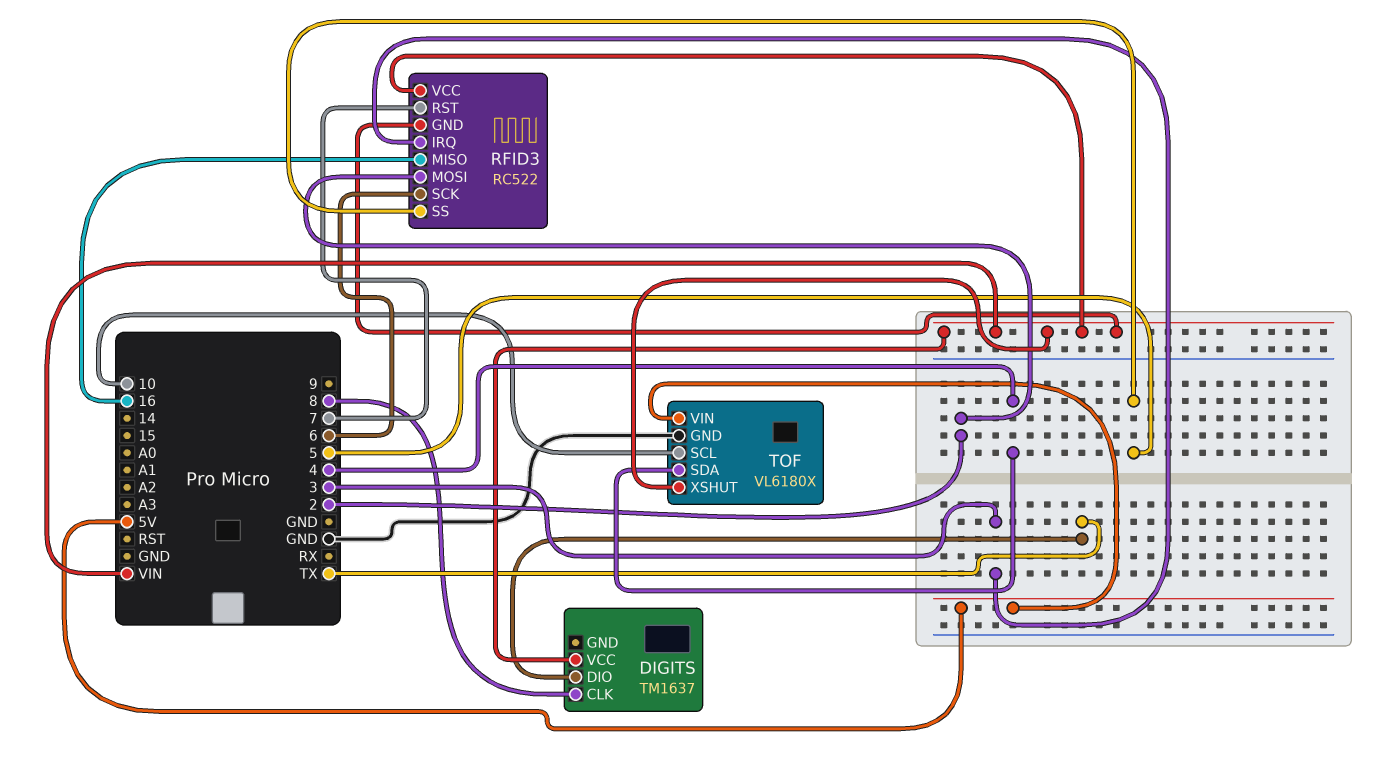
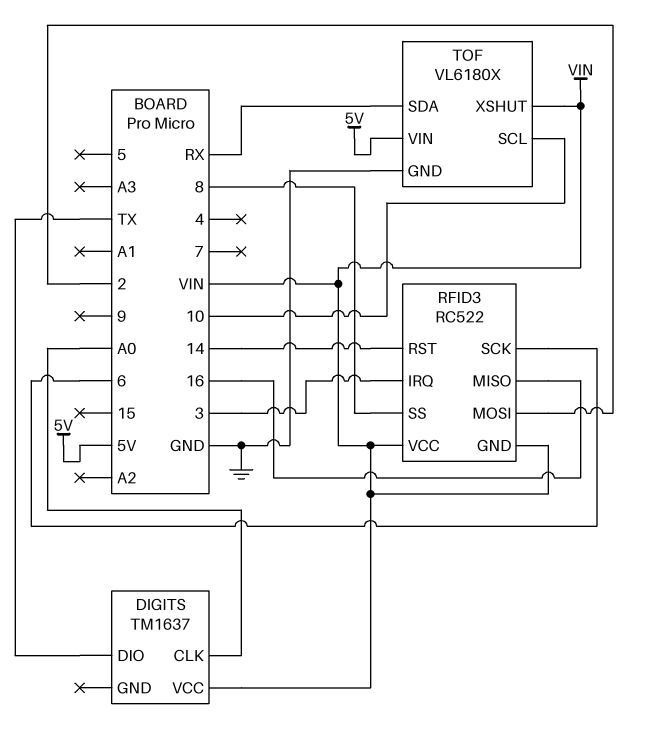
DIGITS pin CLK: 8 -> A0
RFID3 pin RST: 7 -> 14
RFID3 pin SS: 5 -> 8
TOF pin SDA: 4 -> RX

